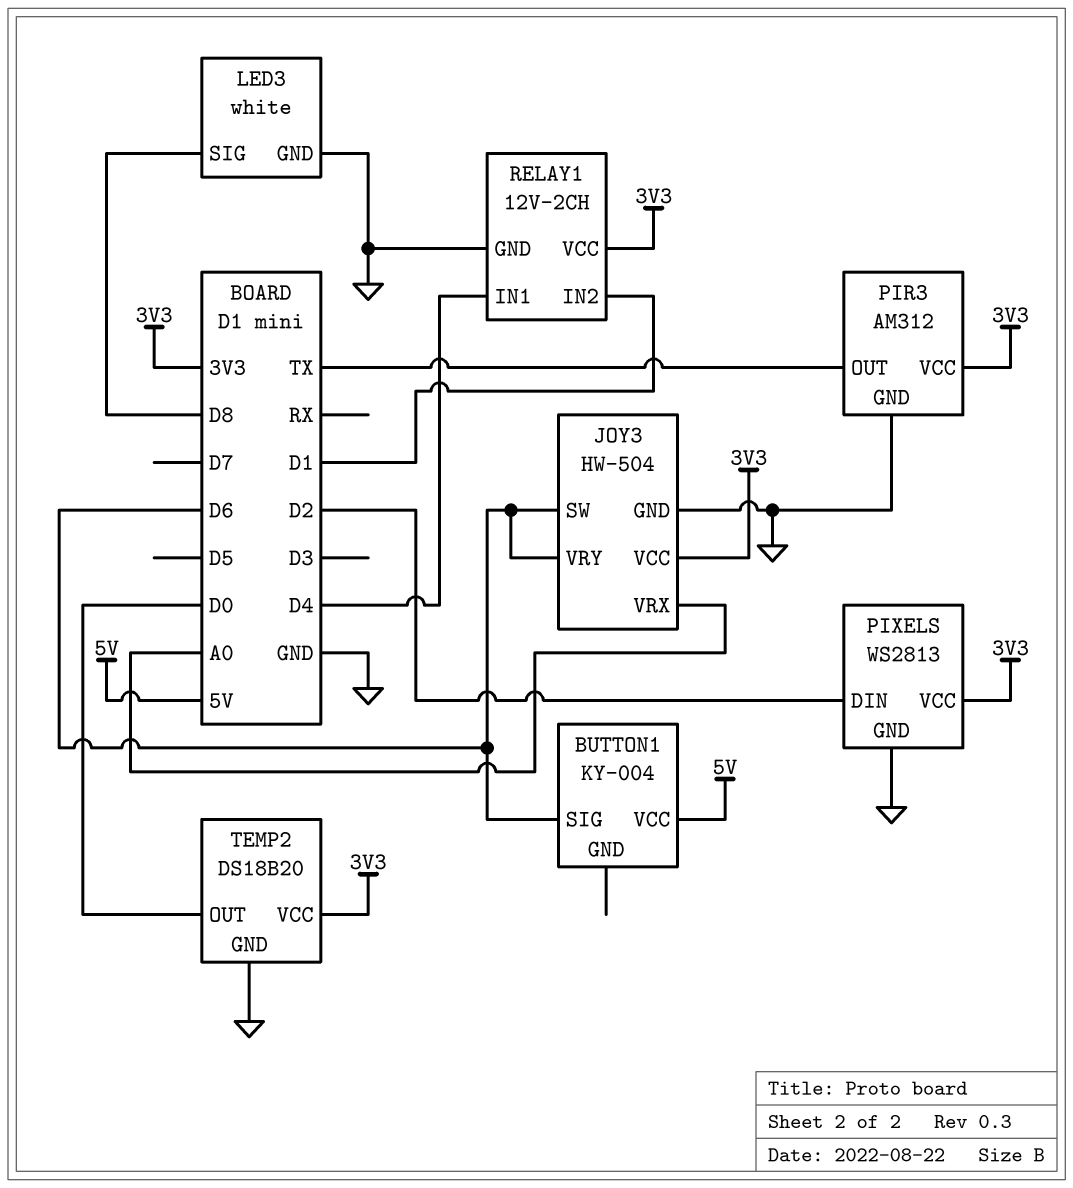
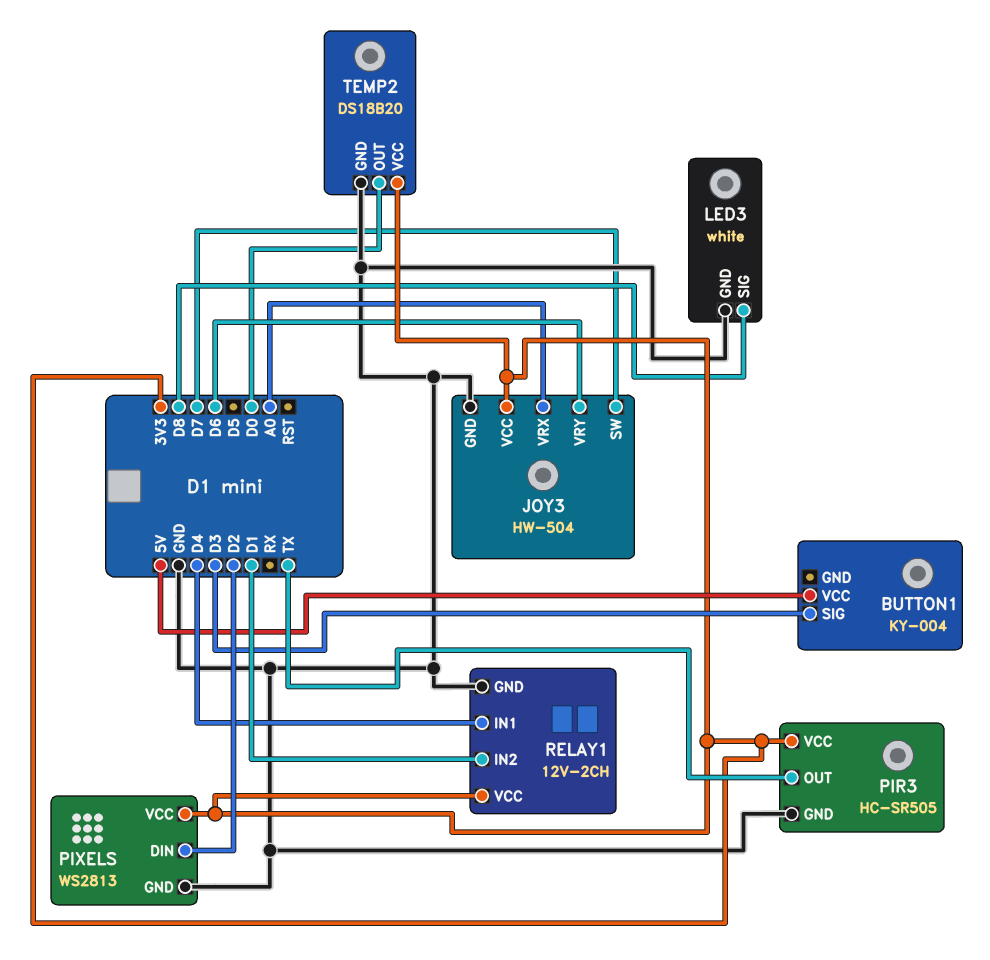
BUTTON1 pin SIG: D6 -> D3
JOY3 pin SW: D6 -> D7
PIR3: AM312 -> HC-SR505

